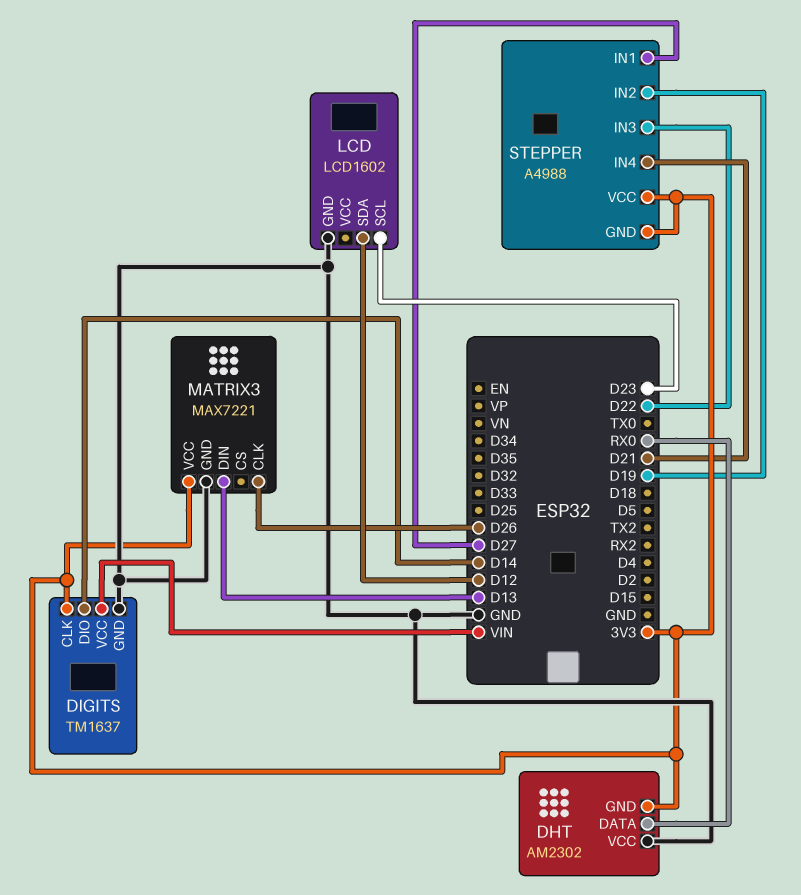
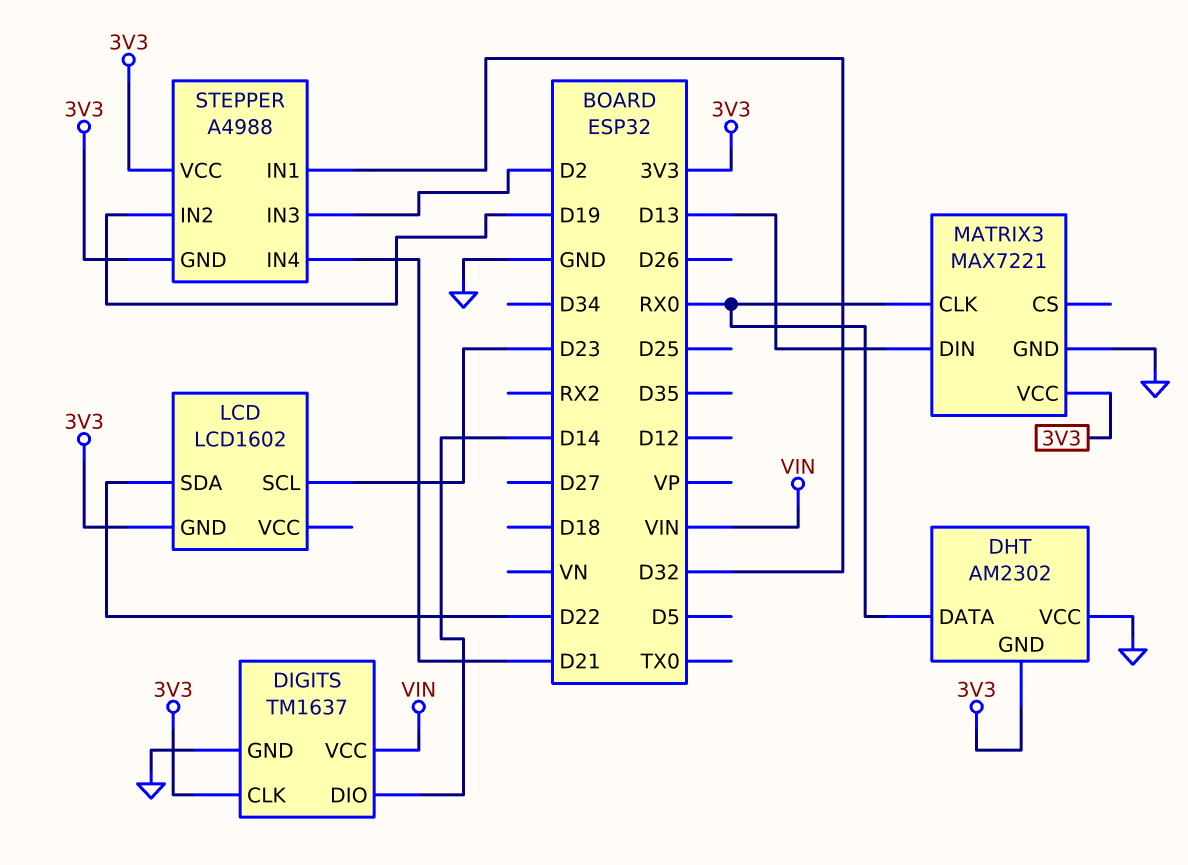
LCD pin GND: GND -> 3V3
LCD pin SDA: D12 -> D22
MATRIX3 pin CLK: D26 -> RX0
STEPPER pin IN1: D27 -> D32
STEPPER pin IN3: D22 -> D2

